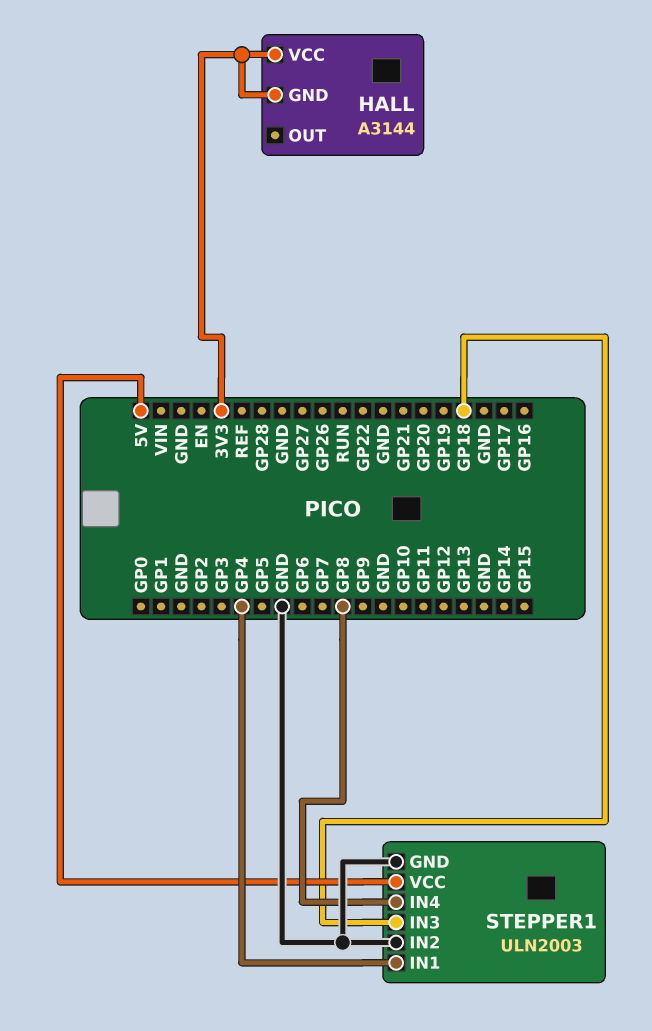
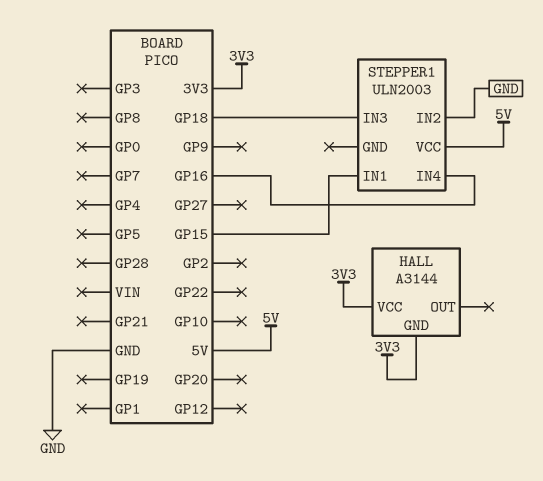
STEPPER1 pin GND: GND -> none
STEPPER1 pin IN1: GP4 -> GP15
STEPPER1 pin IN4: GP8 -> GP16

